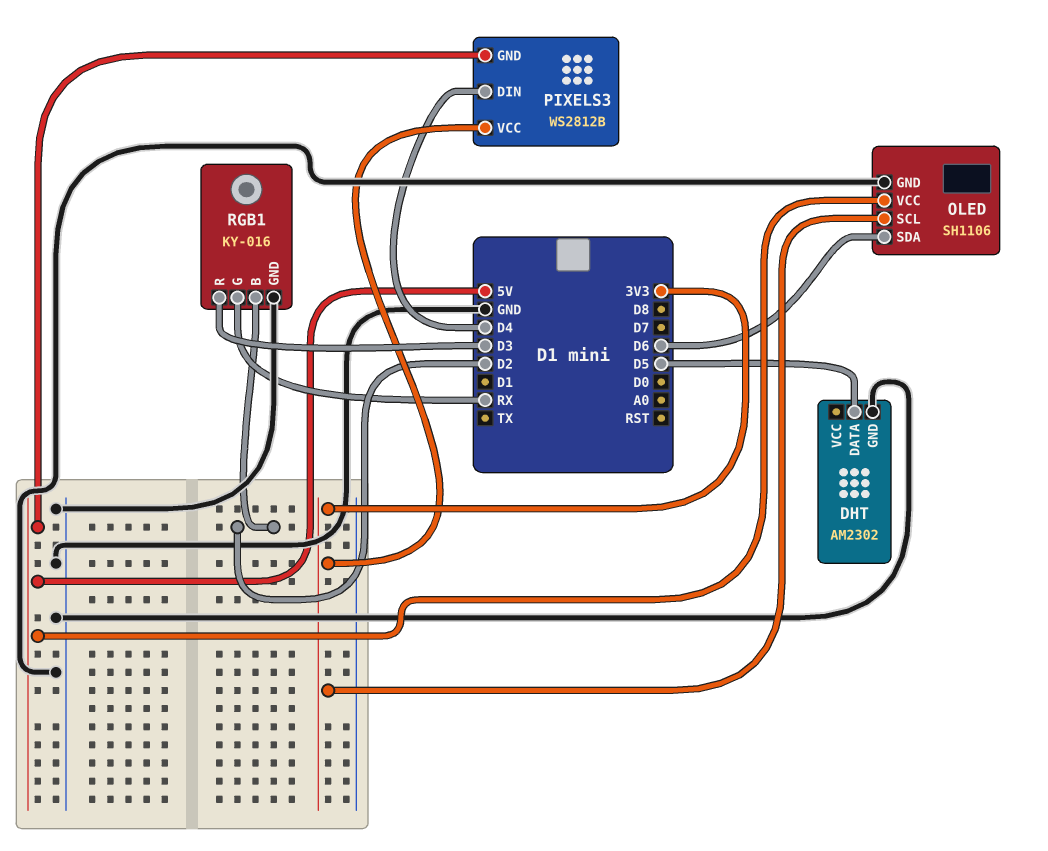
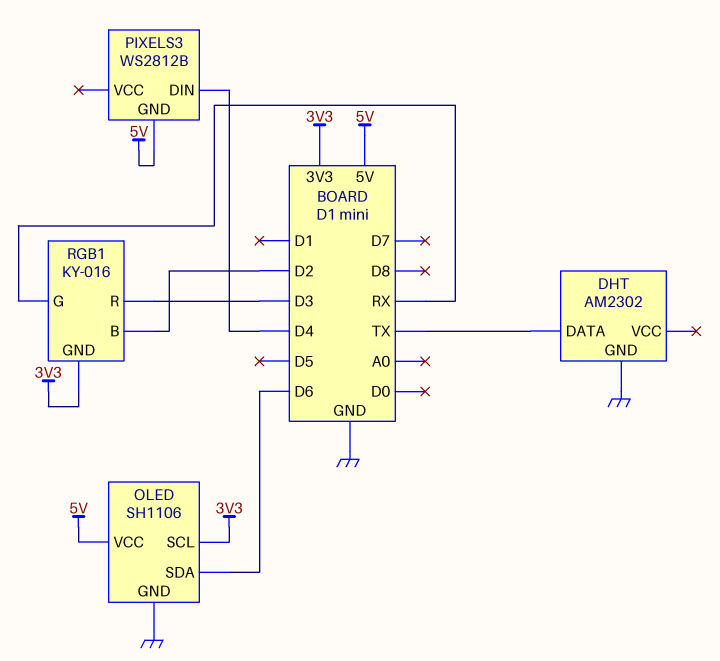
DHT pin DATA: D5 -> TX
PIXELS3 pin VCC: 3V3 -> none
RGB1 pin GND: GND -> 3V3

